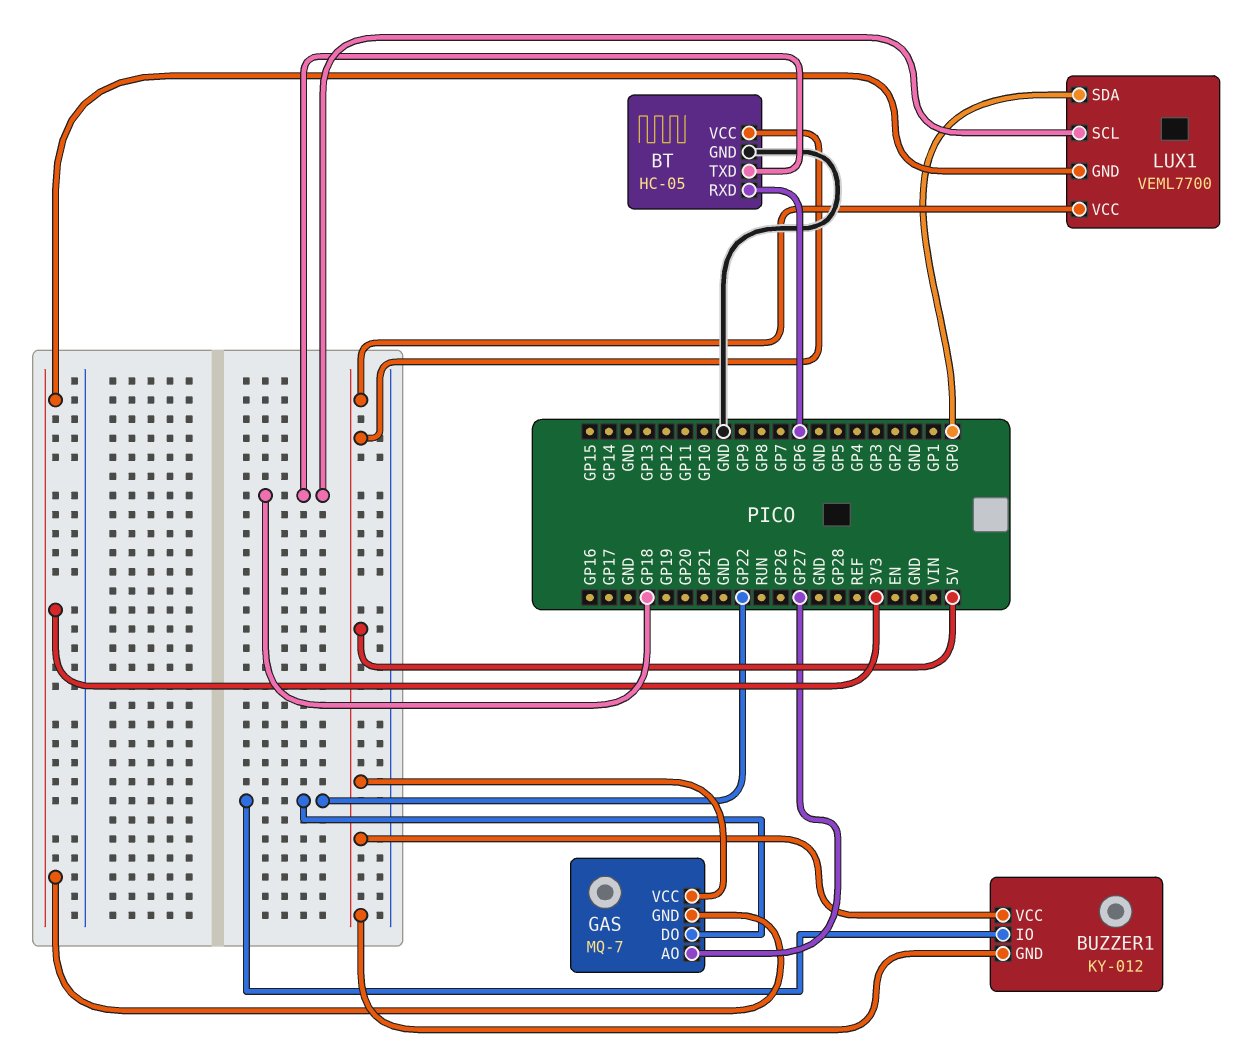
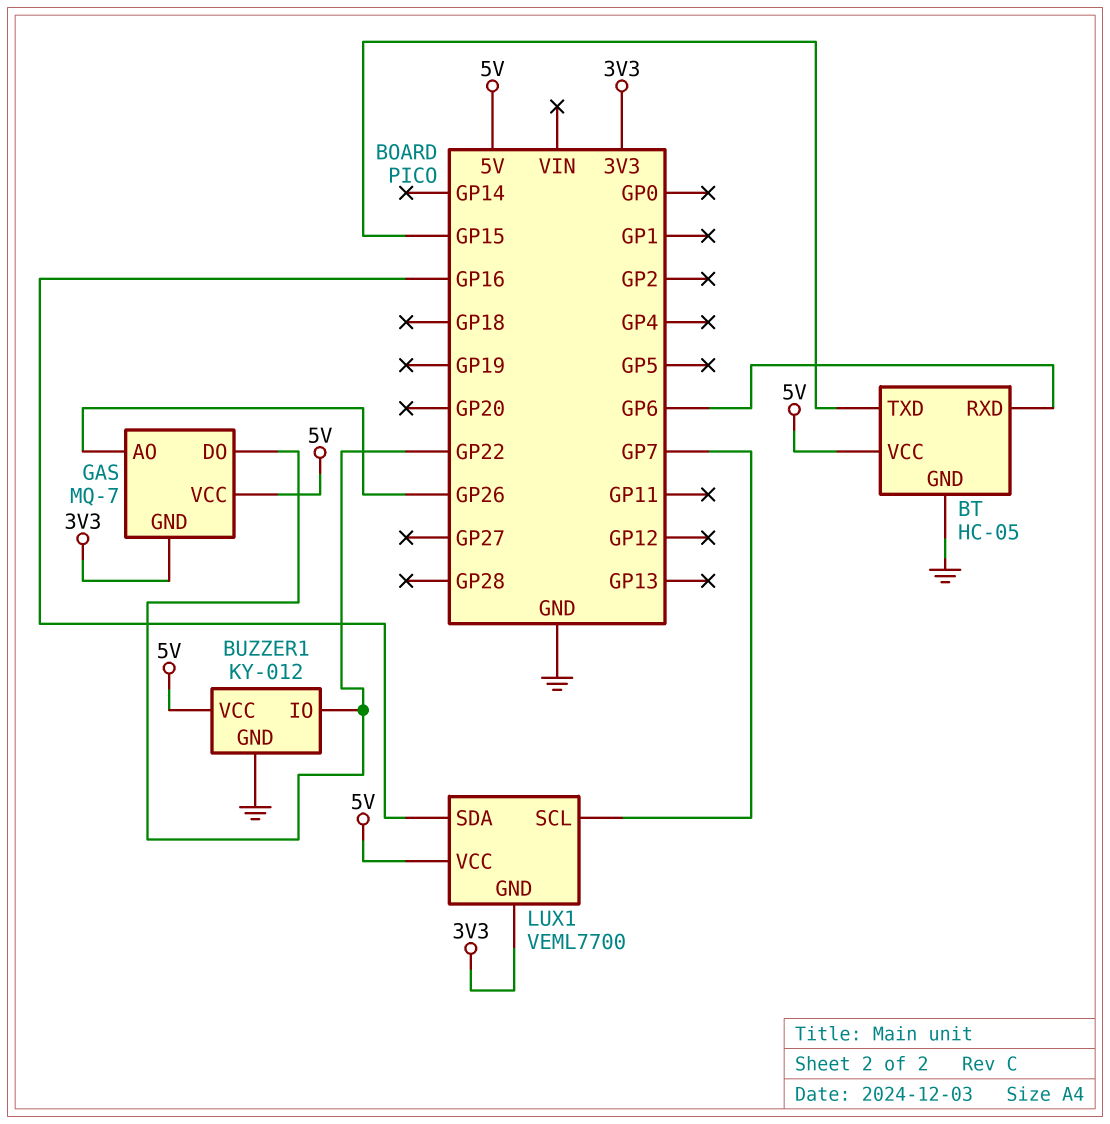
BT pin TXD: GP18 -> GP15
BUZZER1 pin GND: 5V -> GND
GAS pin AO: GP27 -> GP26
LUX1 pin SCL: GP18 -> GP7
LUX1 pin SDA: GP0 -> GP16

